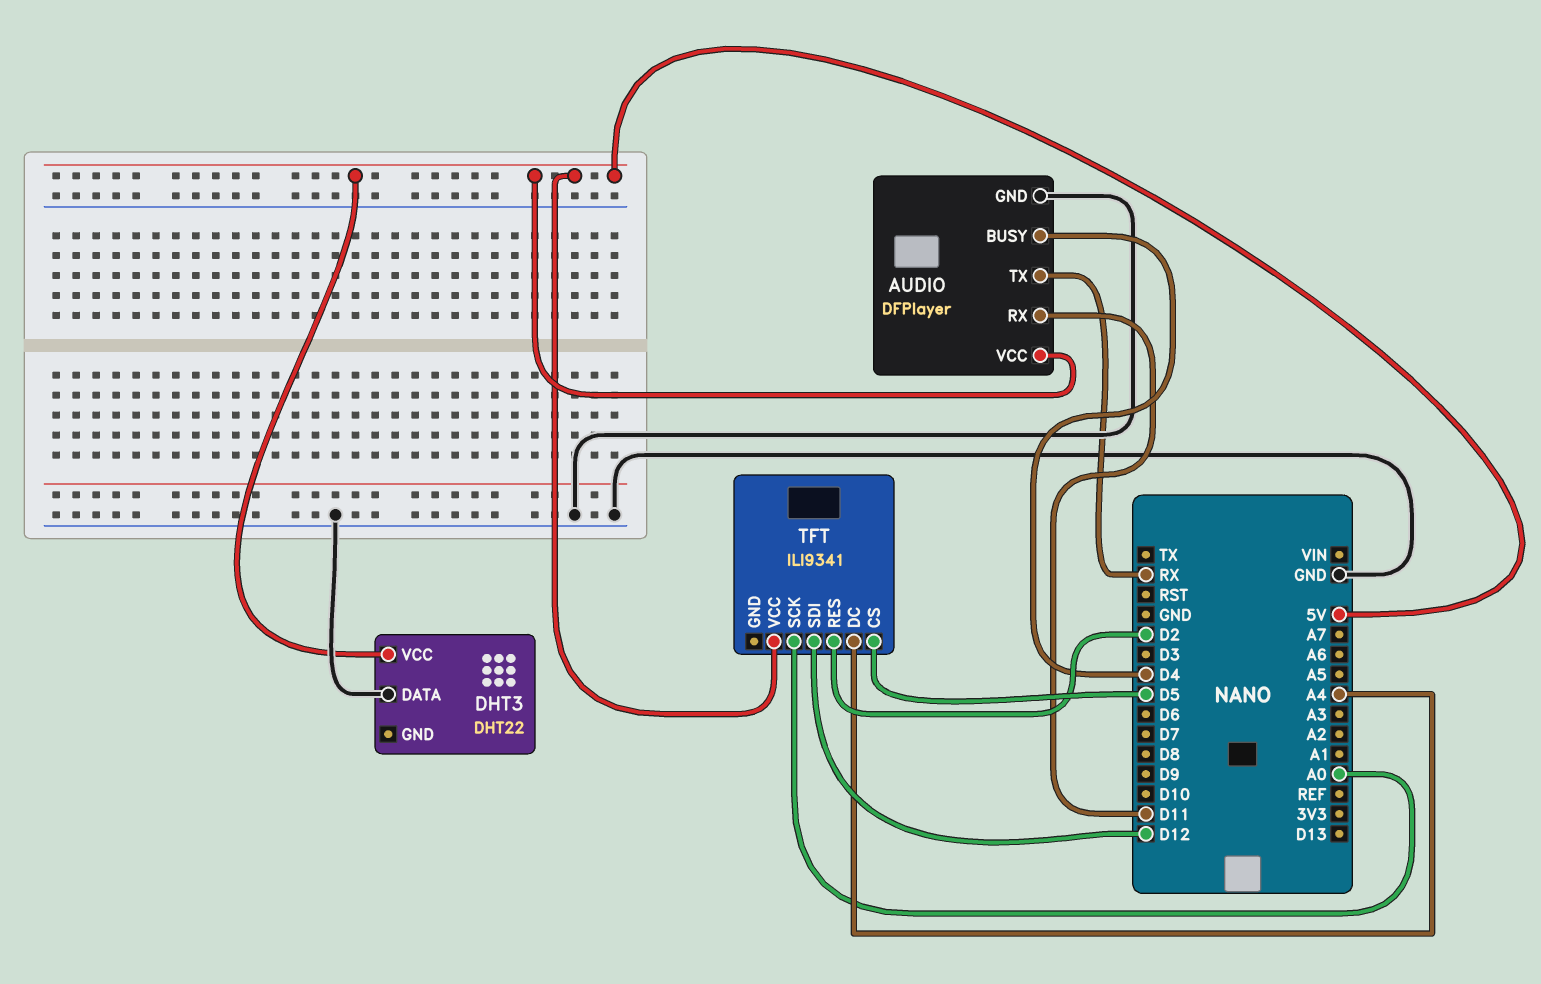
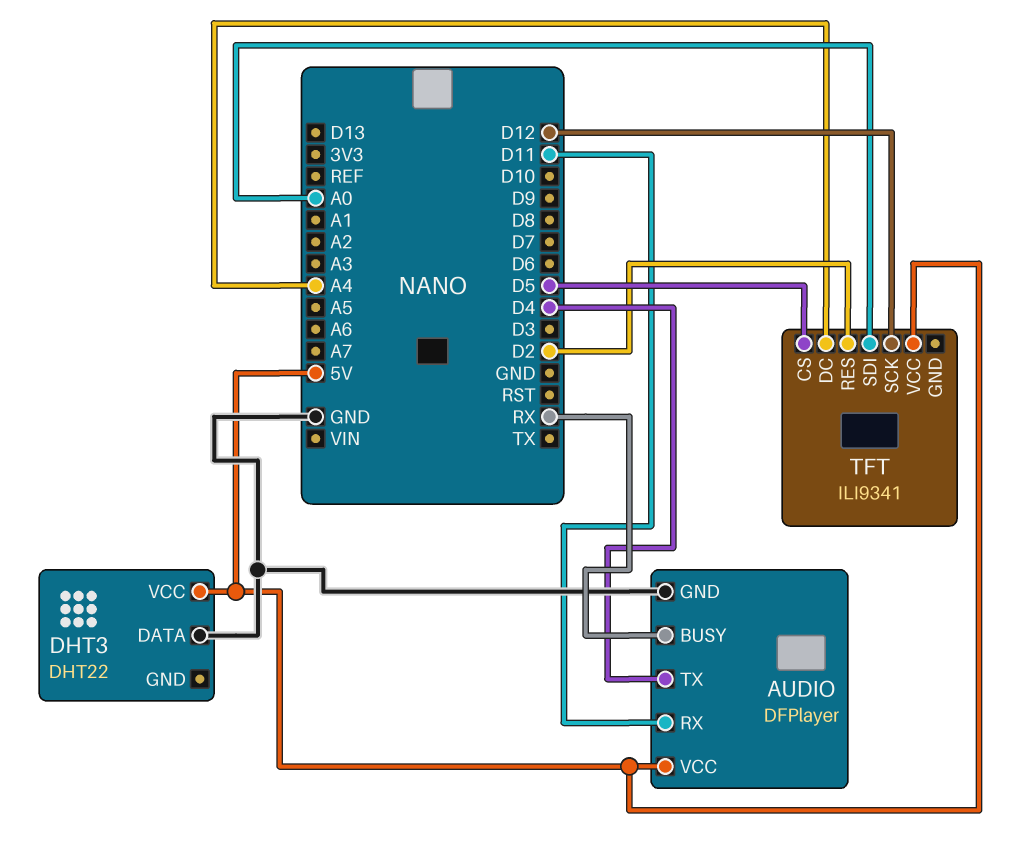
AUDIO pin BUSY: D4 -> RX
AUDIO pin TX: RX -> D4
TFT pin SCK: A0 -> D12
TFT pin SDI: D12 -> A0

